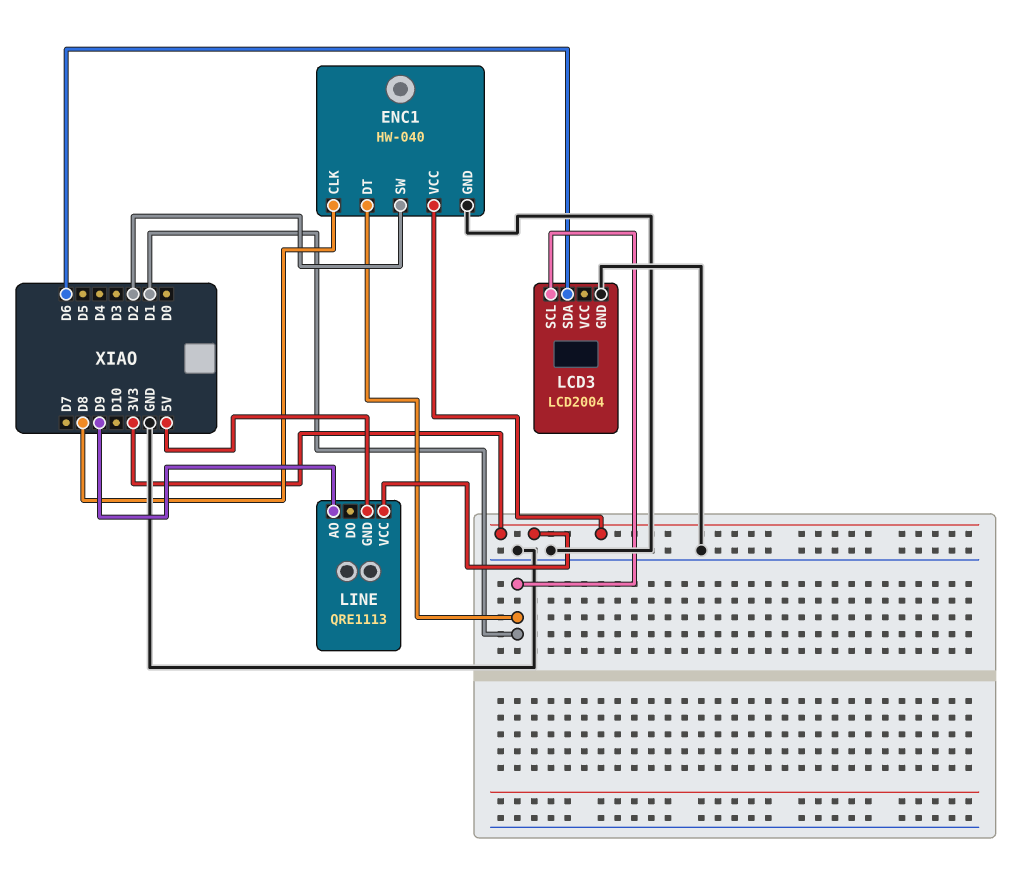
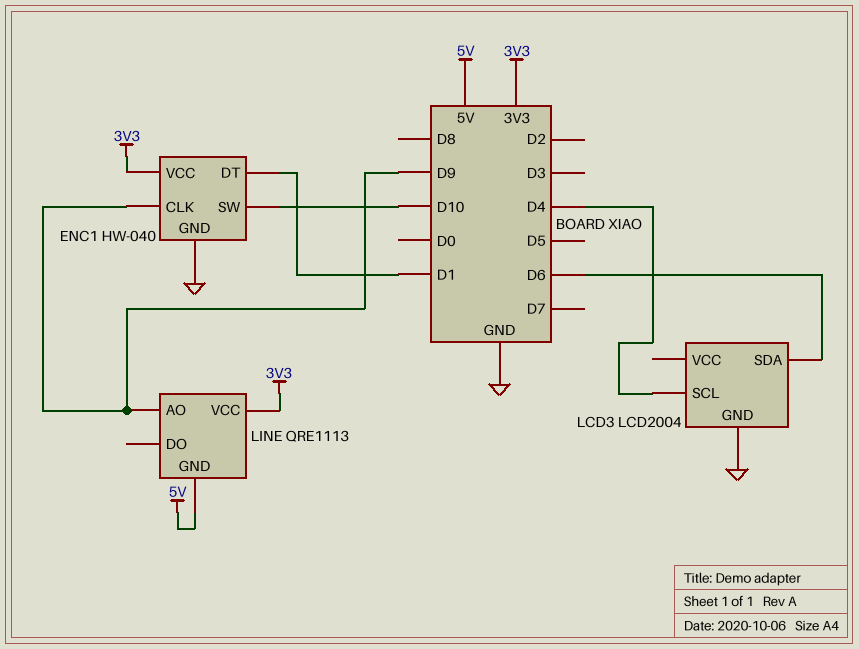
ENC1 pin CLK: D8 -> D9
ENC1 pin SW: D2 -> D10
LCD3 pin SCL: D1 -> D4

